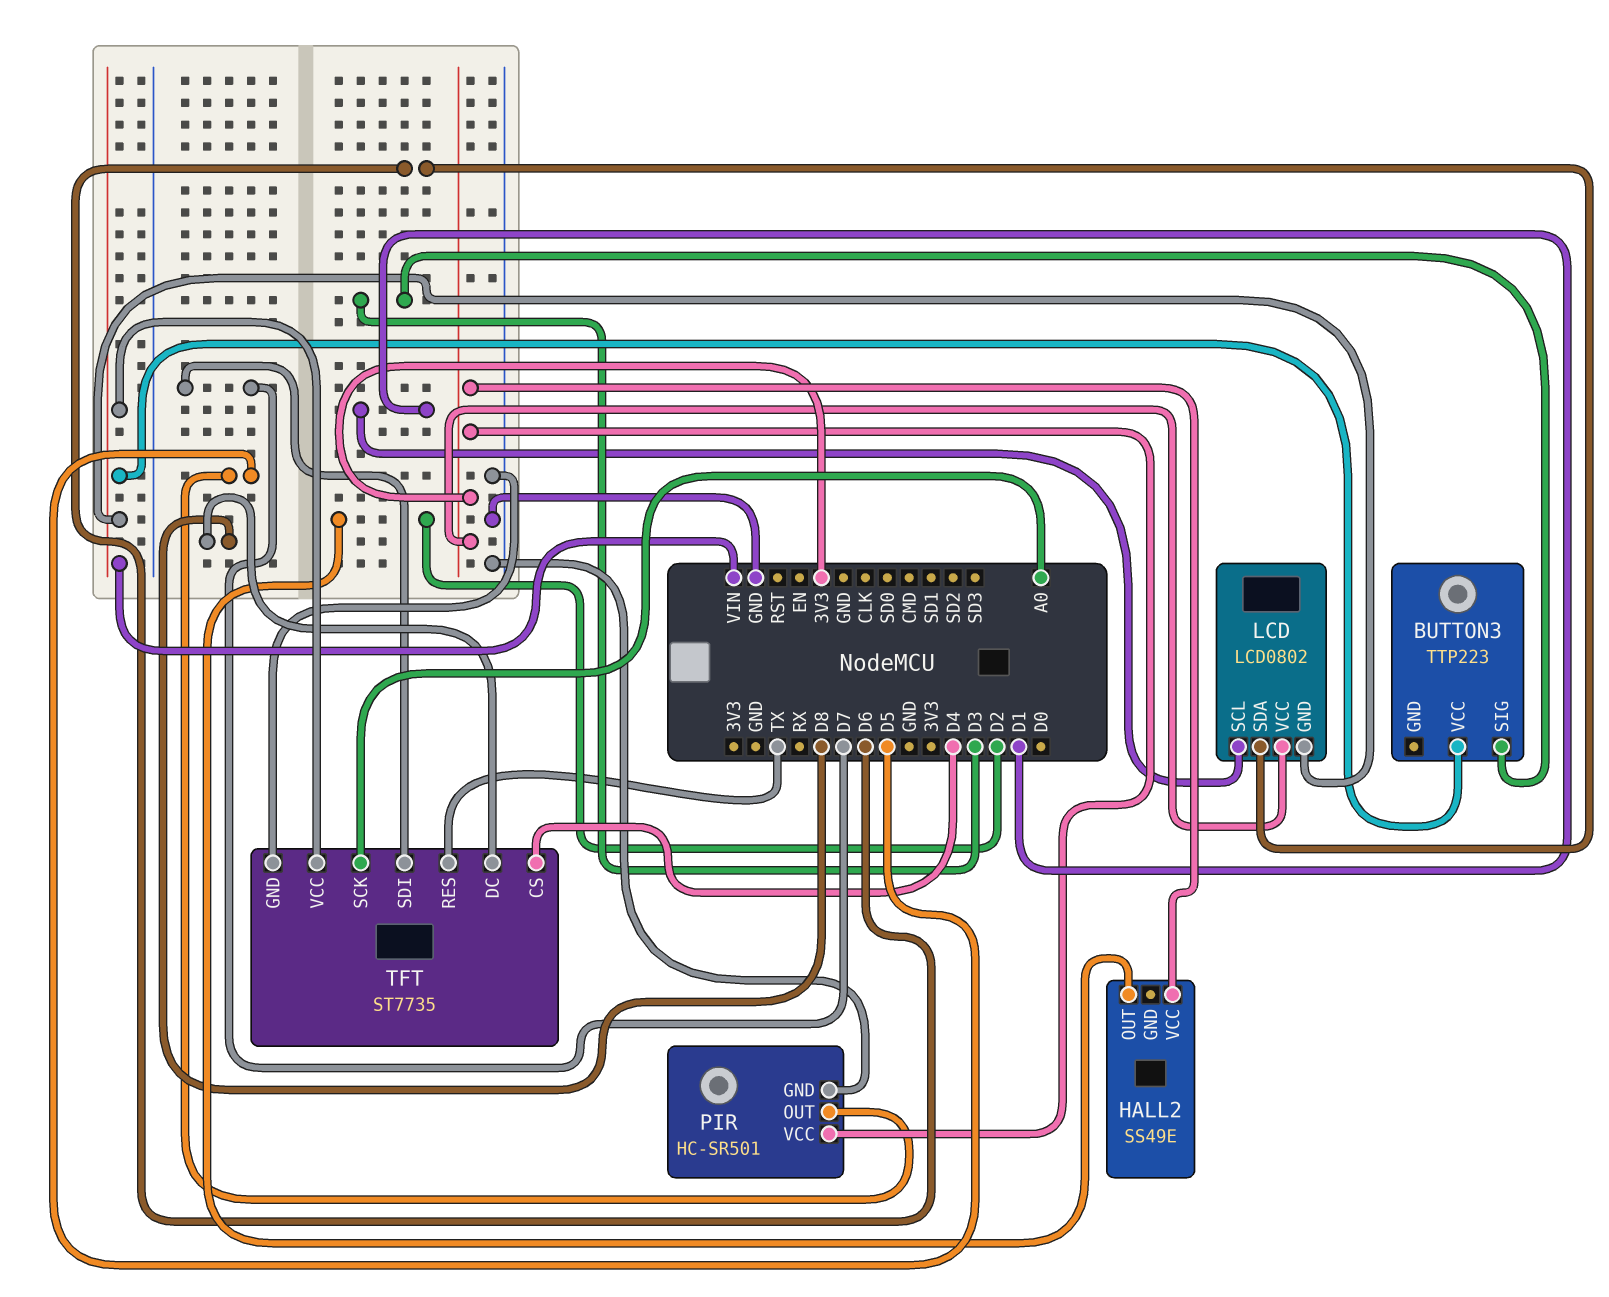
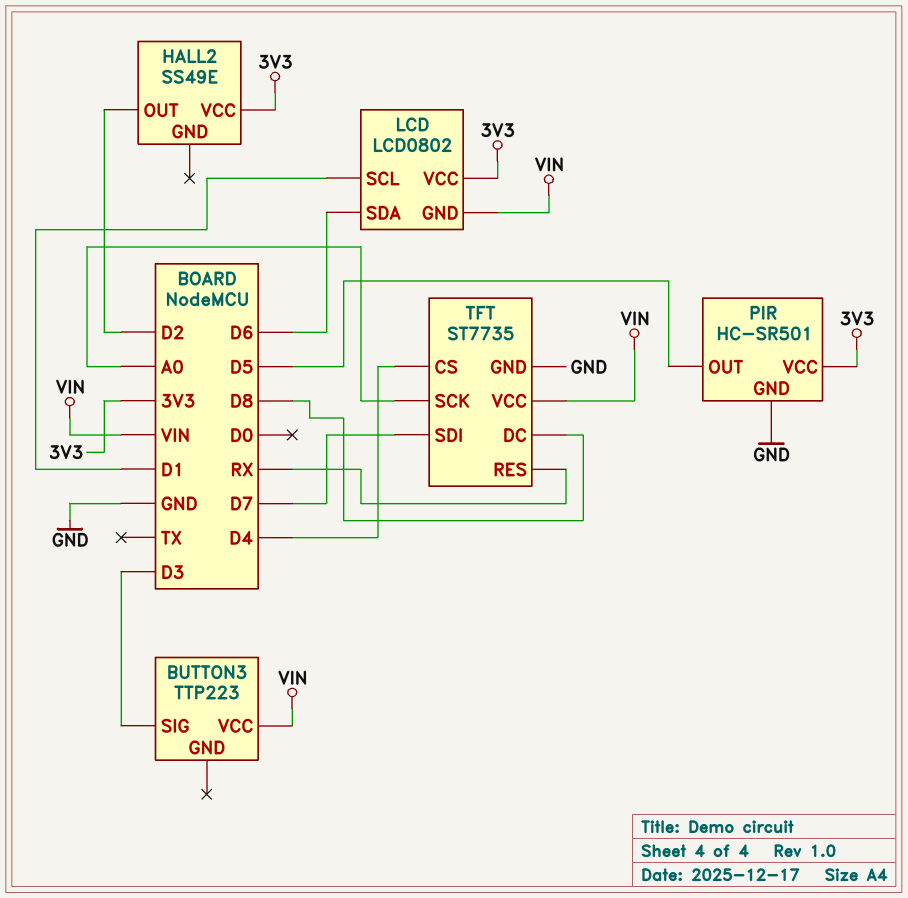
TFT pin RES: TX -> RX

